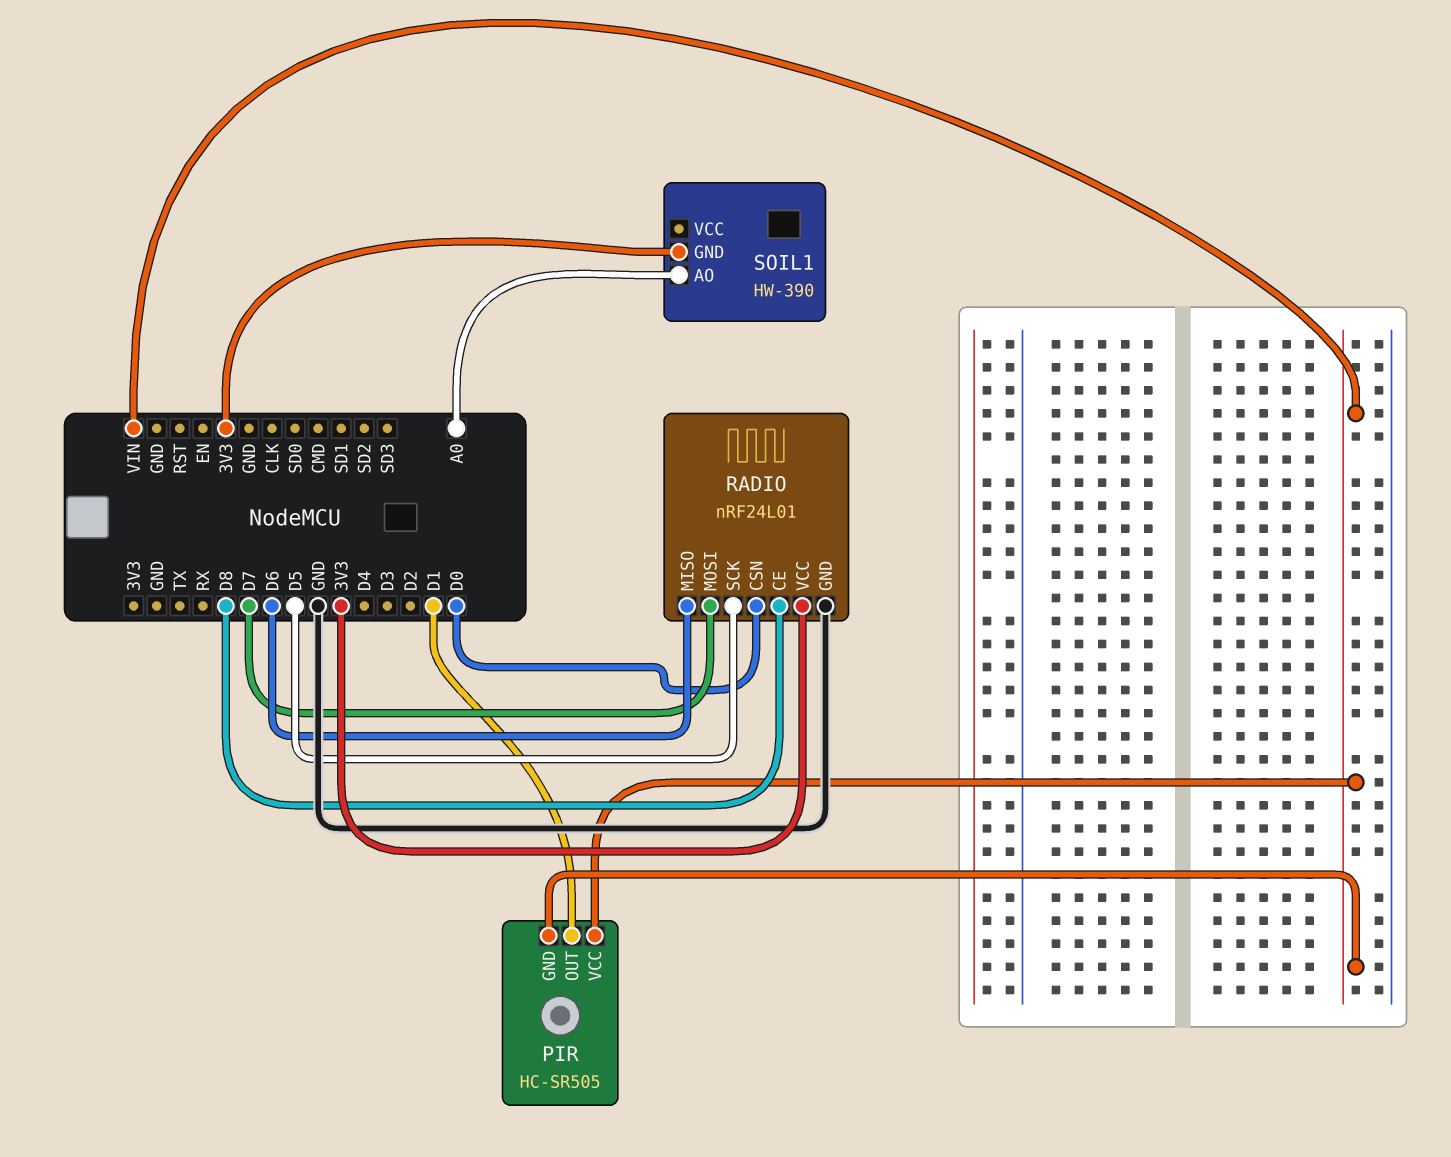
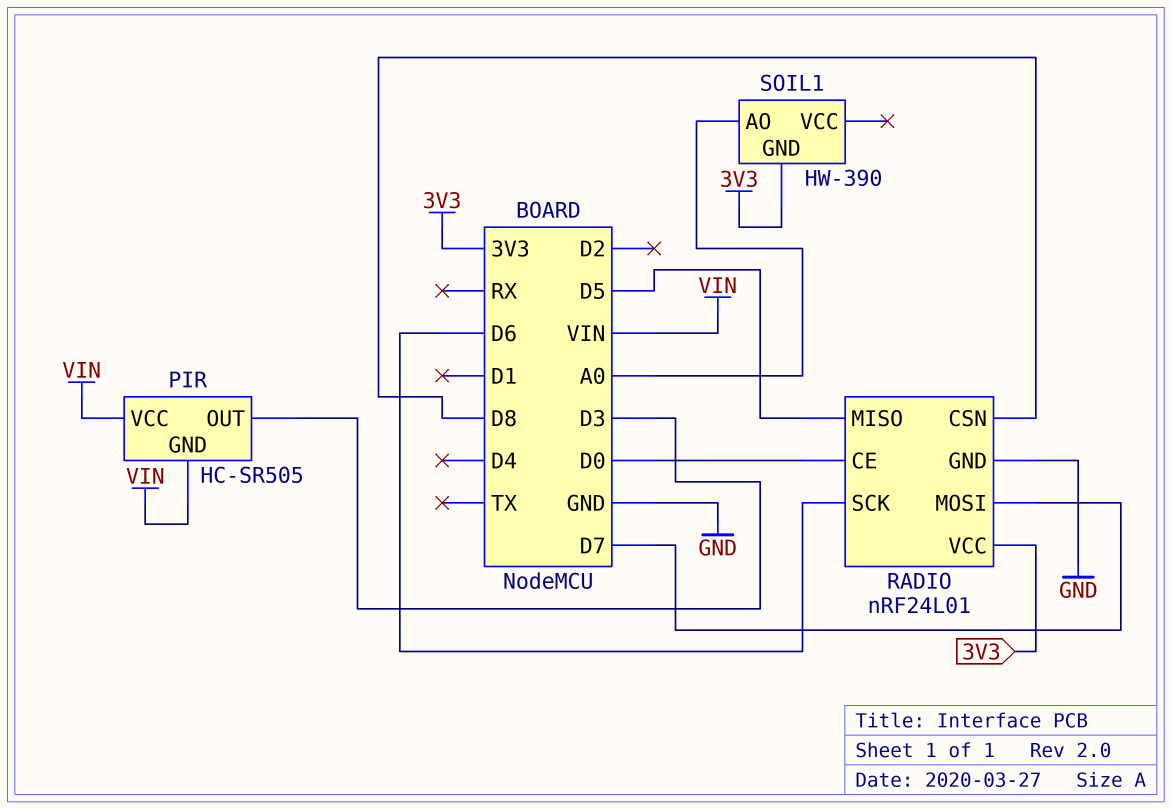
PIR pin OUT: D1 -> D3
RADIO pin CE: D8 -> D0
RADIO pin CSN: D0 -> D8
RADIO pin MISO: D6 -> D5
RADIO pin SCK: D5 -> D6

